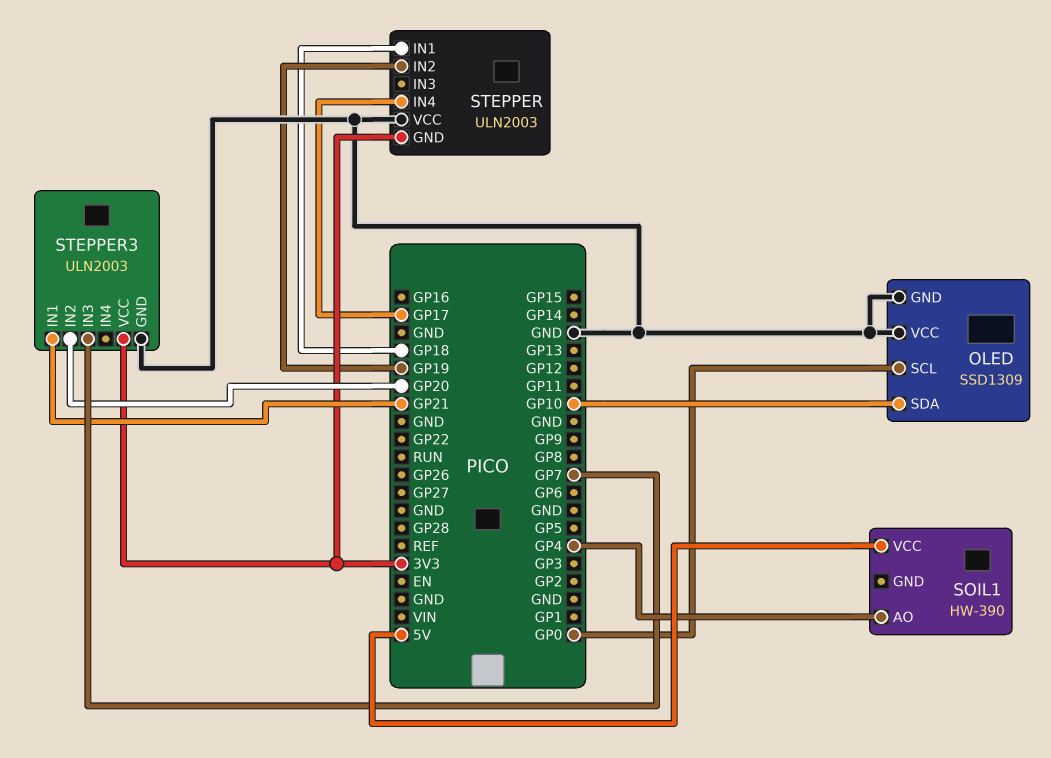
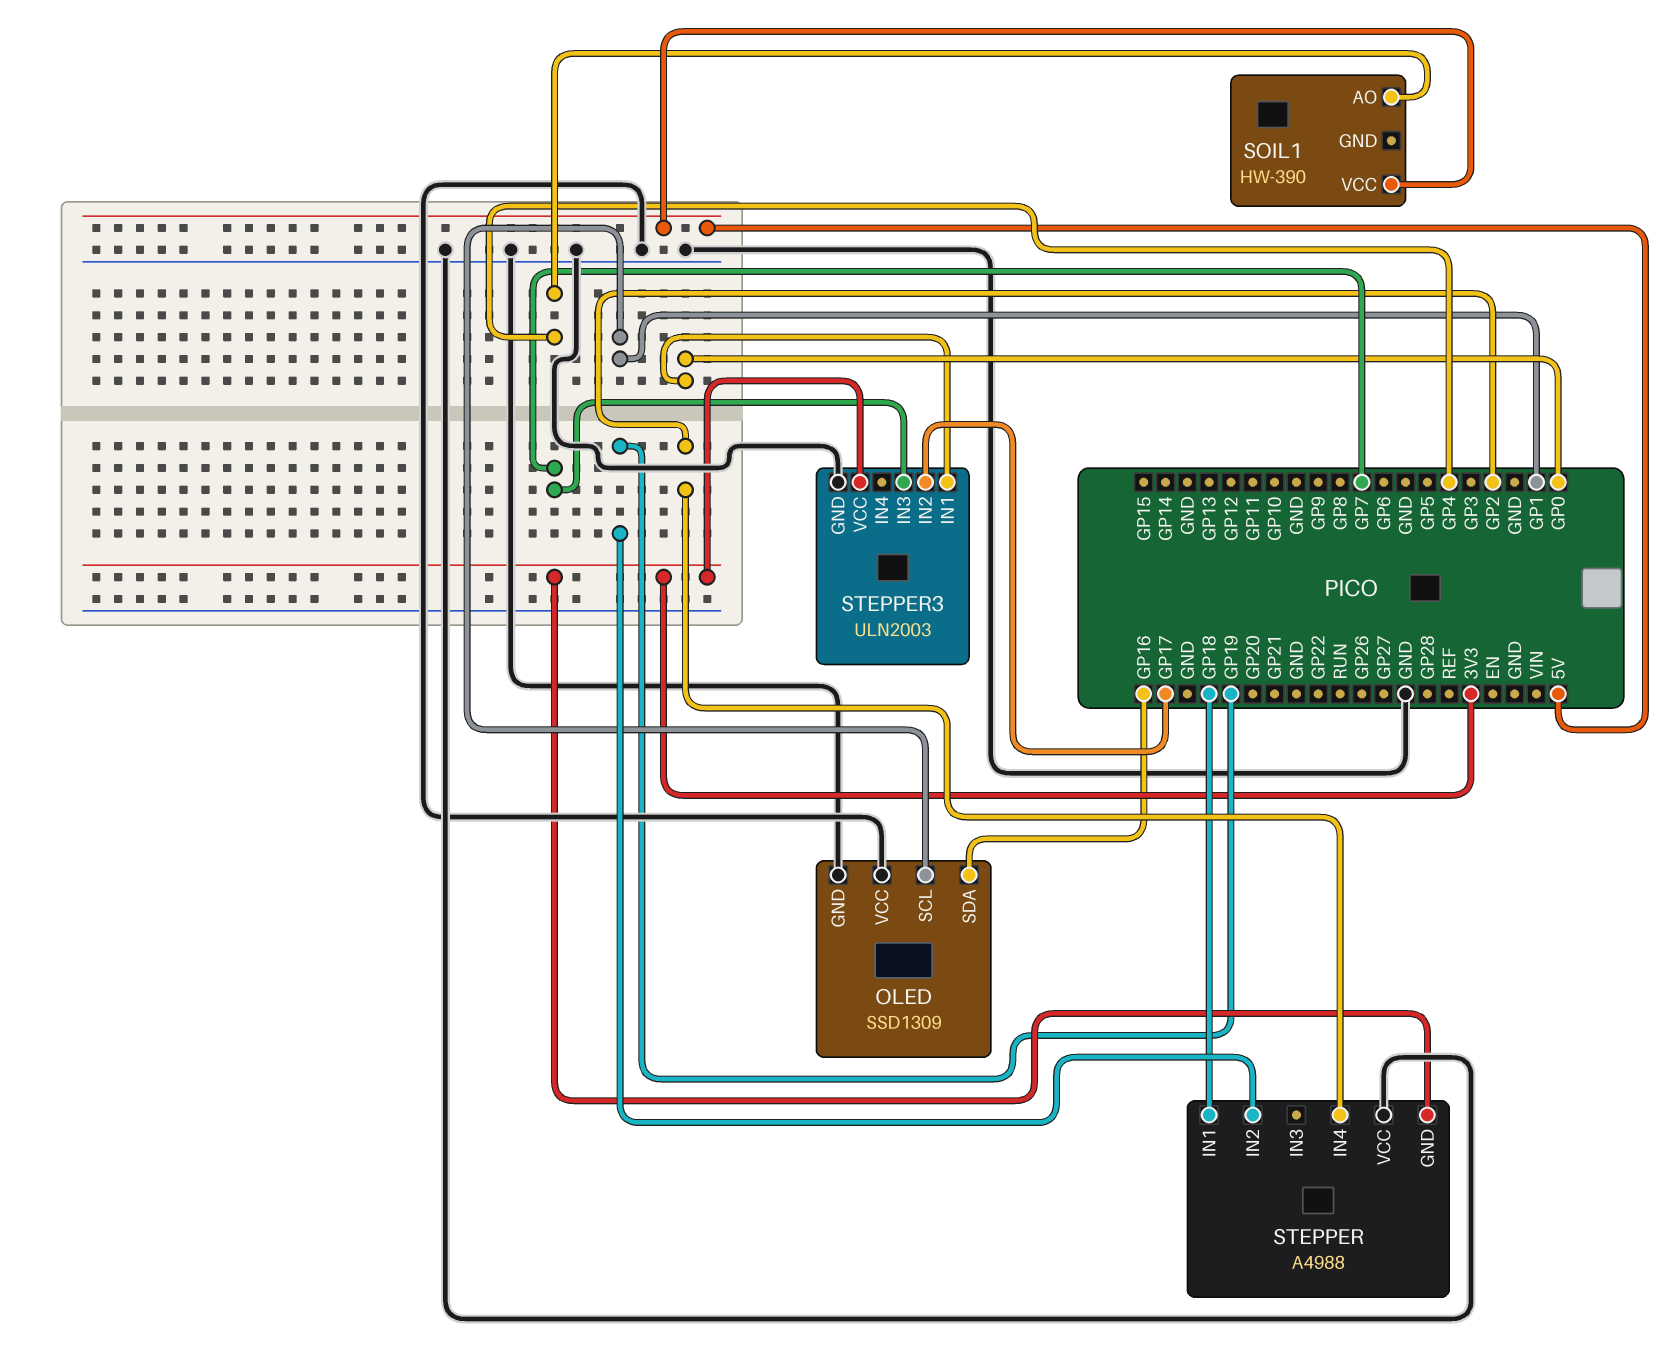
OLED pin SCL: GP0 -> GP1
OLED pin SDA: GP10 -> GP16
STEPPER: ULN2003 -> A4988
STEPPER pin IN4: GP17 -> GP2
STEPPER3 pin IN1: GP21 -> GP0
STEPPER3 pin IN2: GP20 -> GP17

